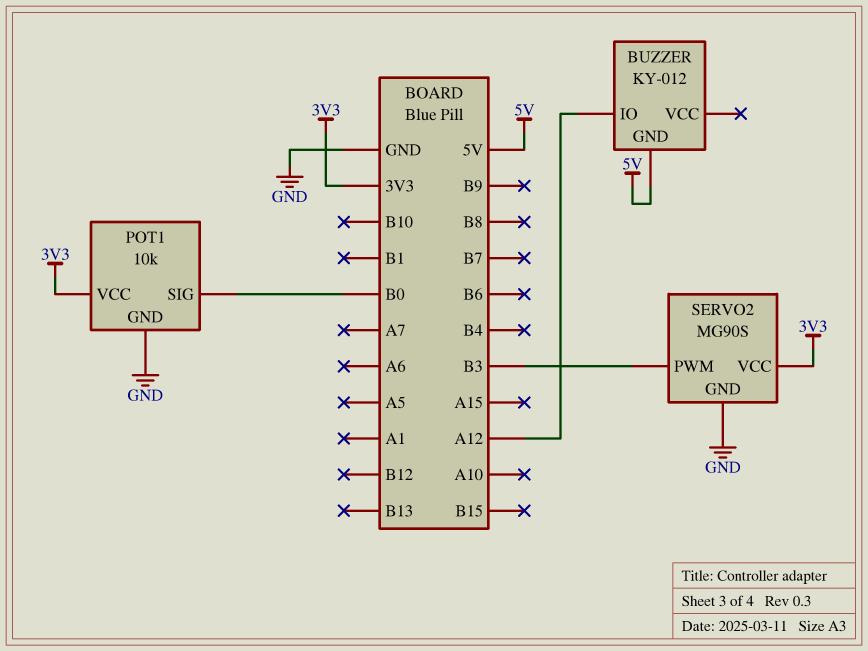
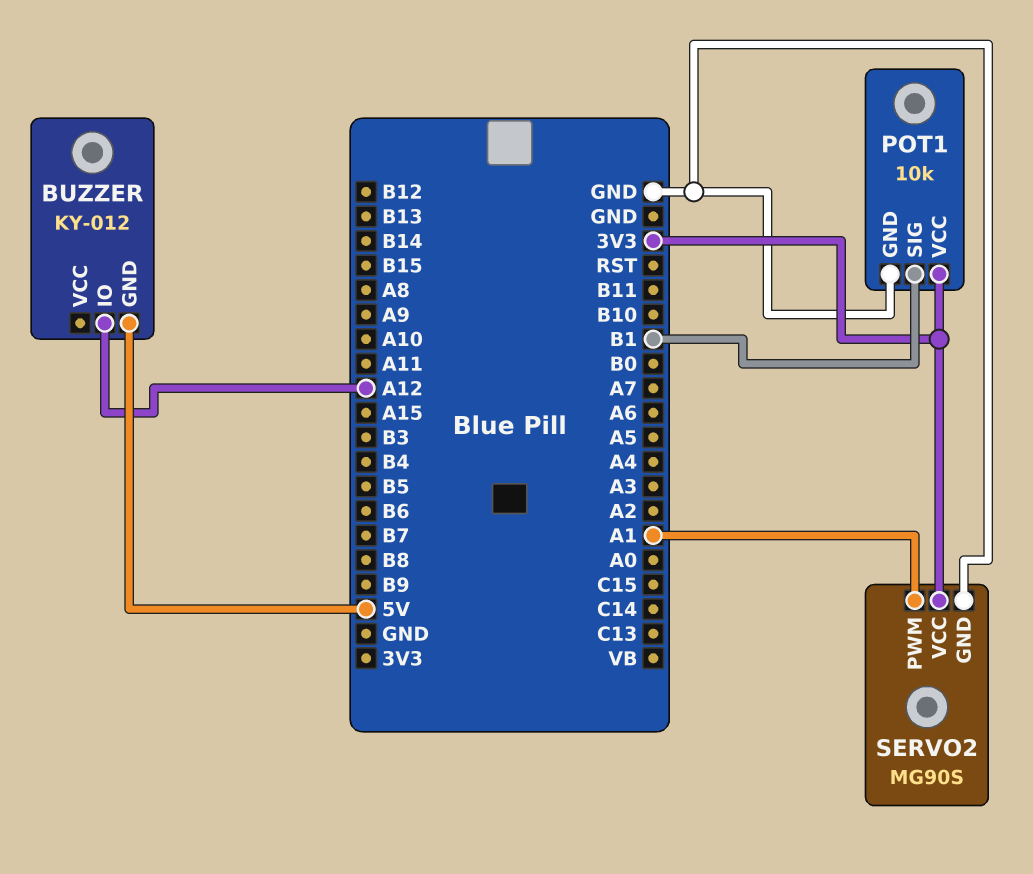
POT1 pin SIG: B0 -> B1
SERVO2 pin PWM: B3 -> A1

